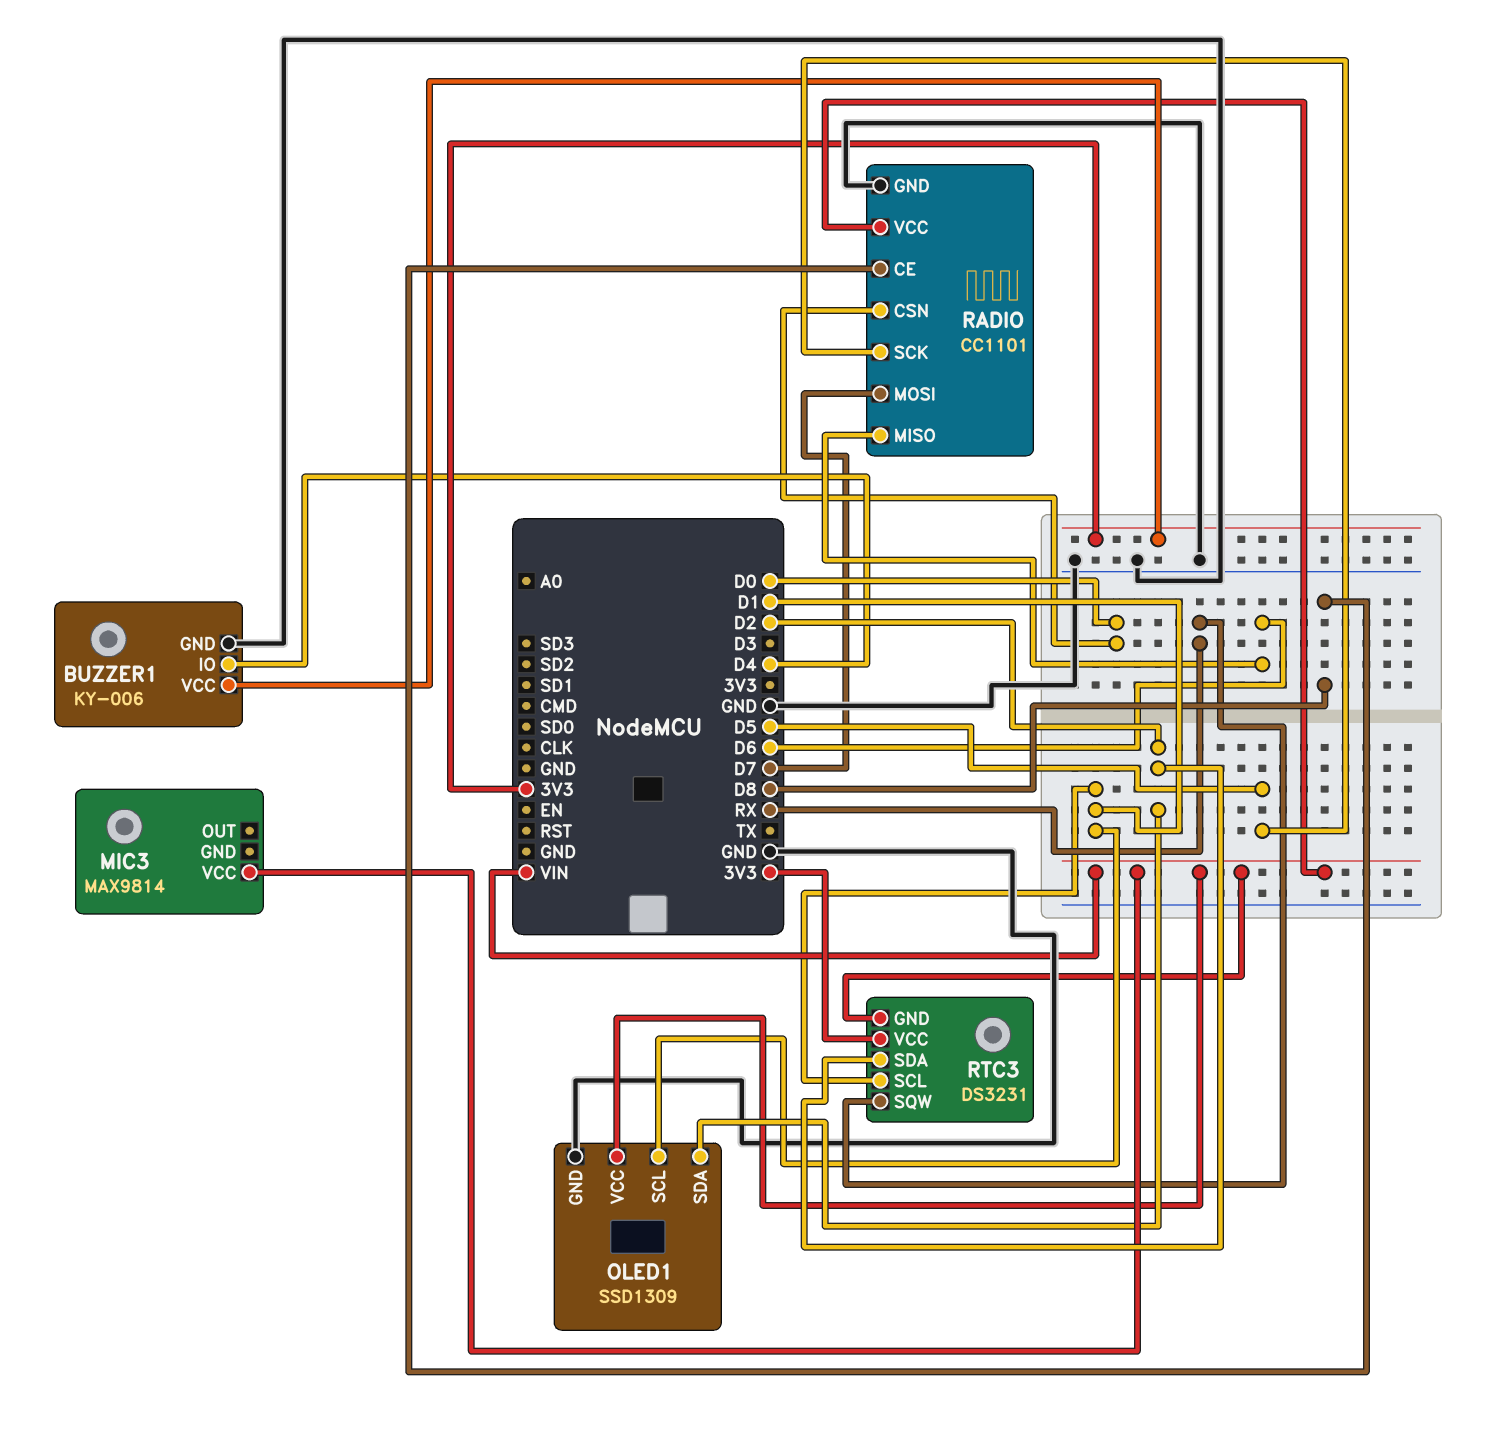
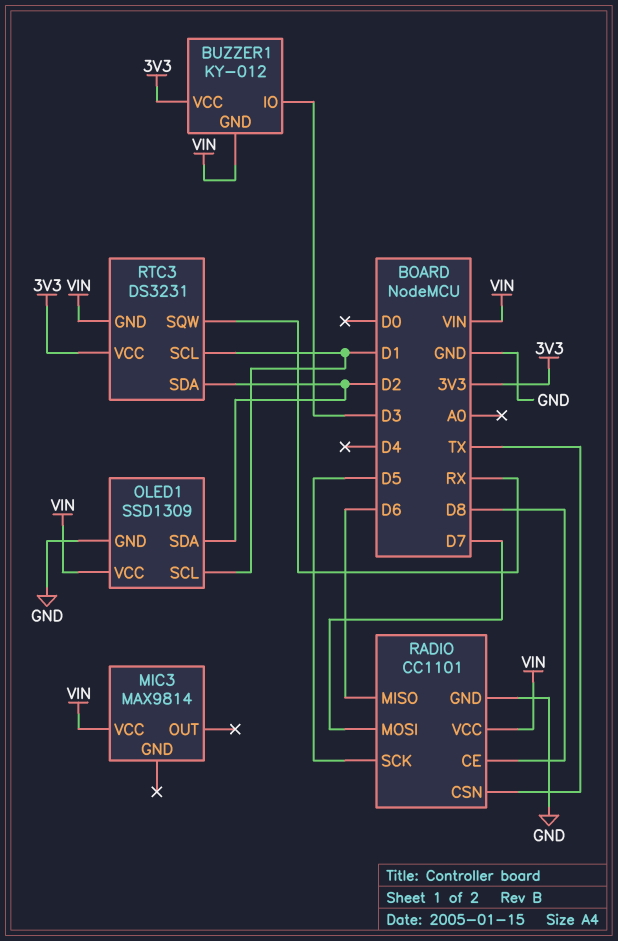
BUZZER1: KY-006 -> KY-012
BUZZER1 pin GND: GND -> VIN
BUZZER1 pin IO: D4 -> D3
RADIO pin CSN: D0 -> TX

